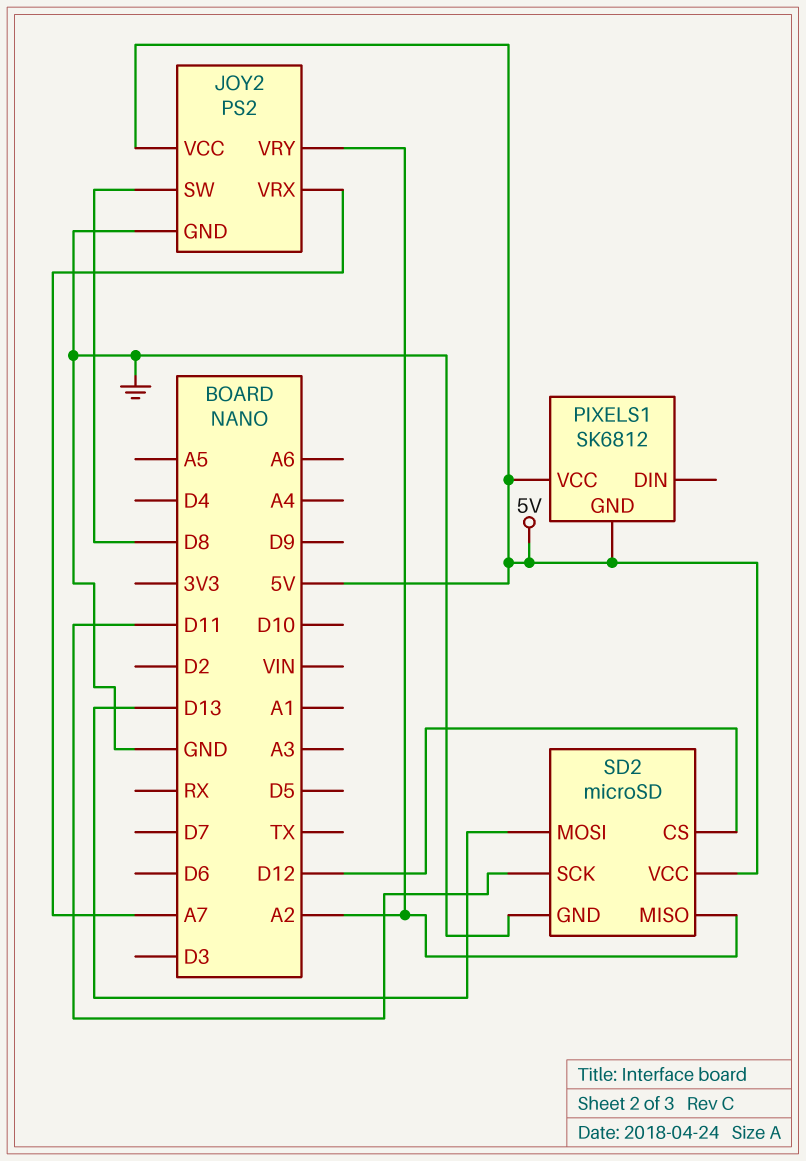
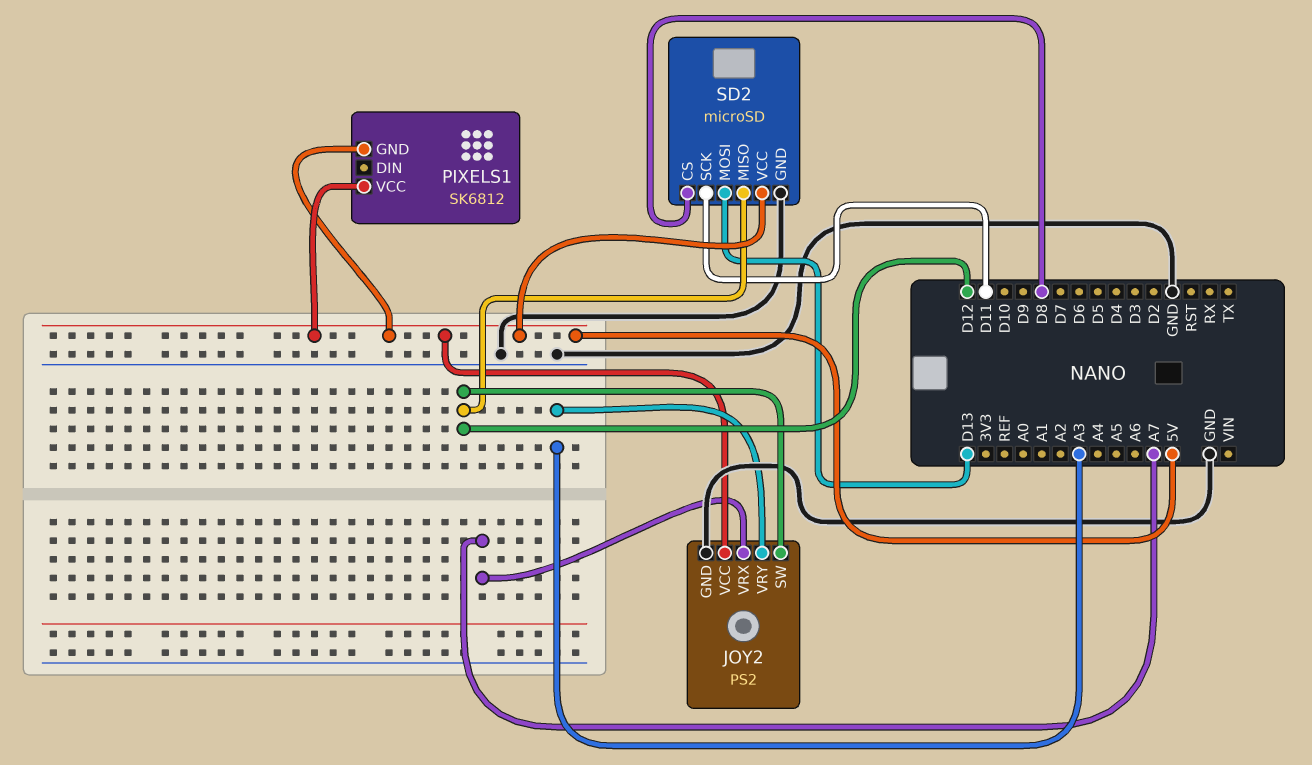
JOY2 pin SW: D8 -> D12
JOY2 pin VRY: A2 -> A3
SD2 pin CS: D12 -> D8
SD2 pin MISO: A2 -> D12

